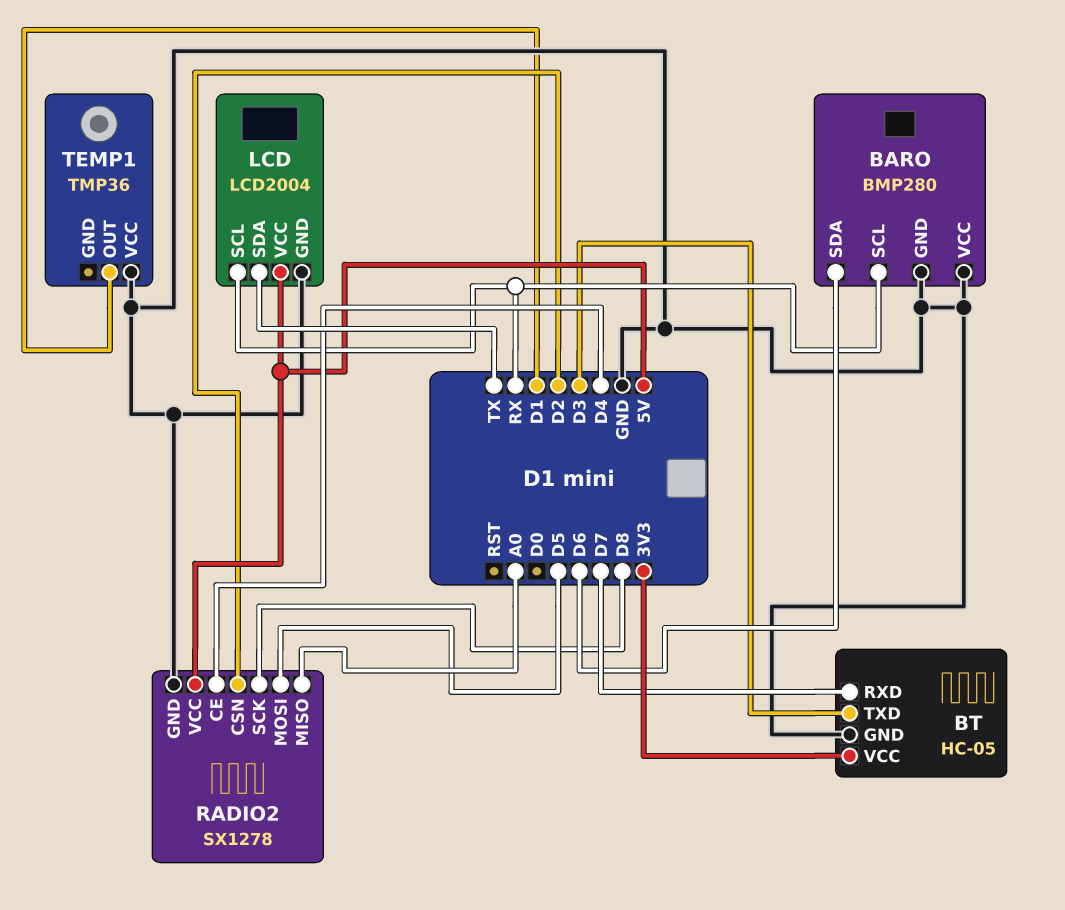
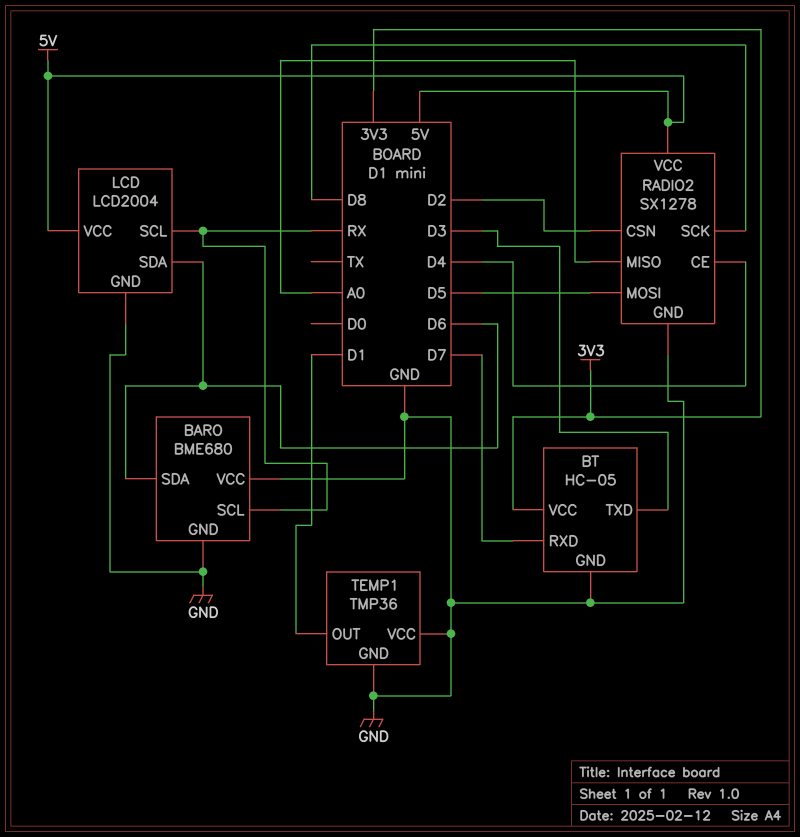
BARO: BMP280 -> BME680
LCD pin SDA: TX -> D6
TEMP1 pin GND: none -> GND

